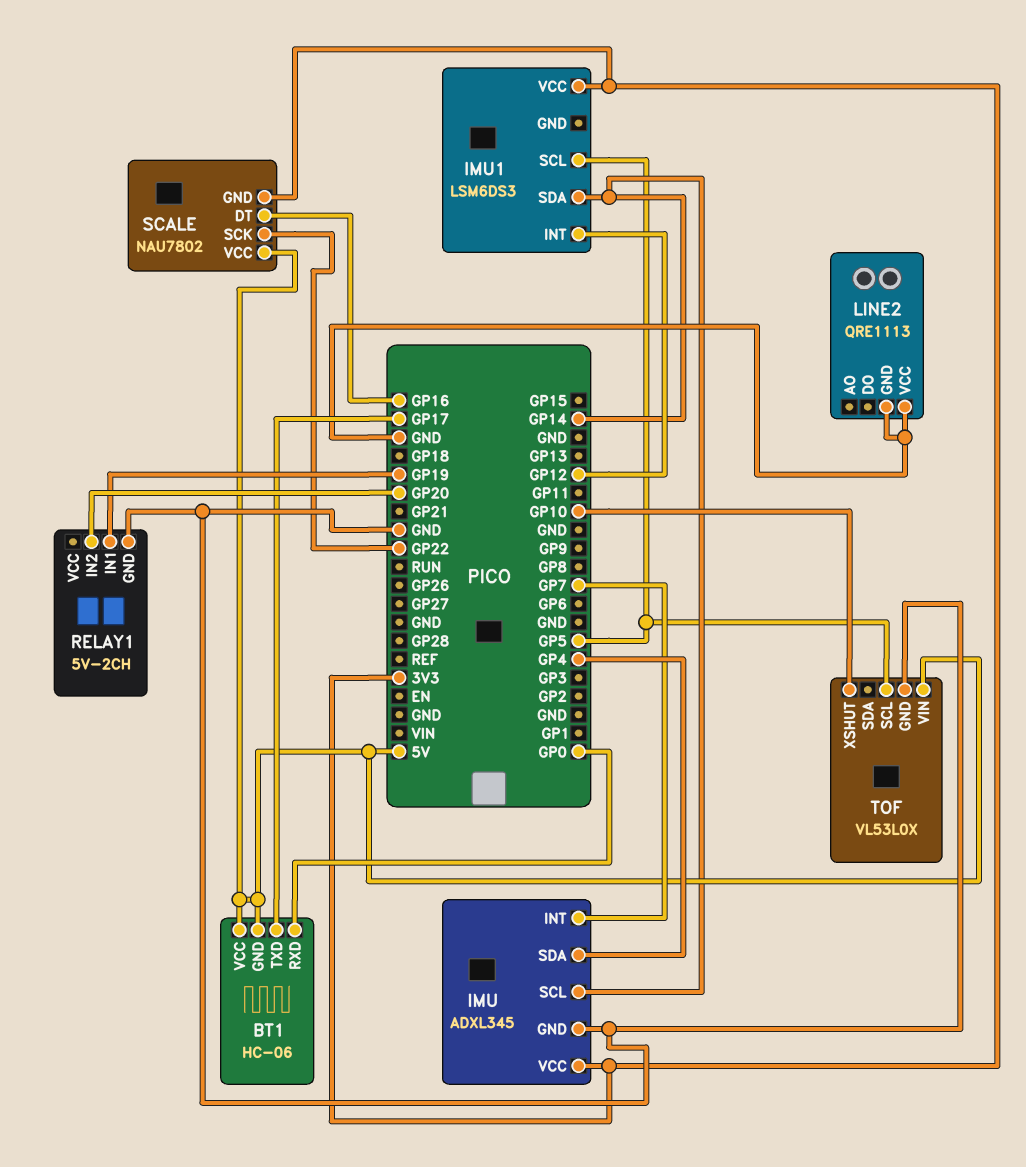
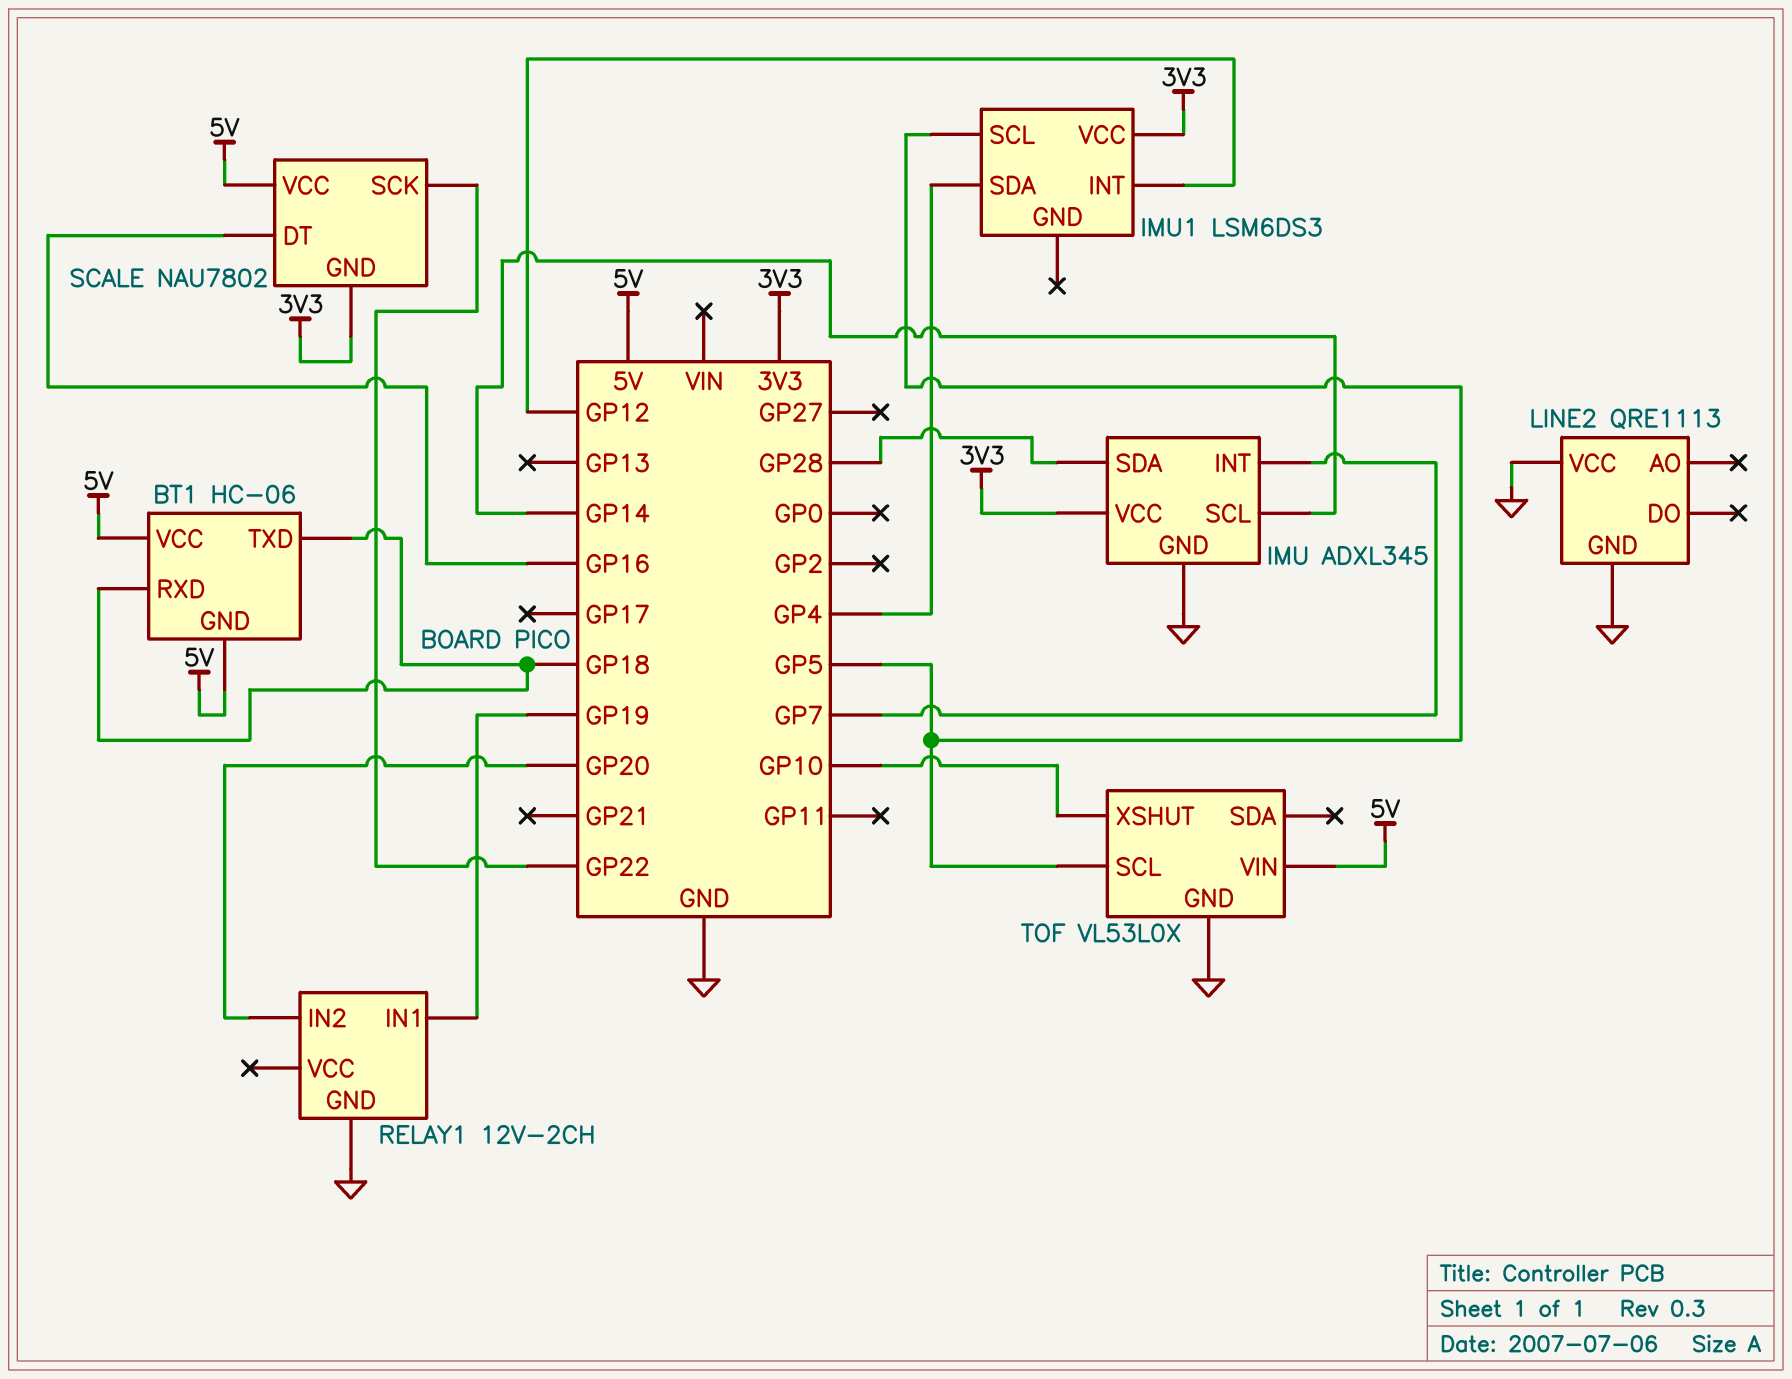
BT1 pin RXD: GP0 -> GP18
BT1 pin TXD: GP17 -> GP18
IMU pin SDA: GP4 -> GP28
IMU1 pin SDA: GP14 -> GP4
RELAY1: 5V-2CH -> 12V-2CH

